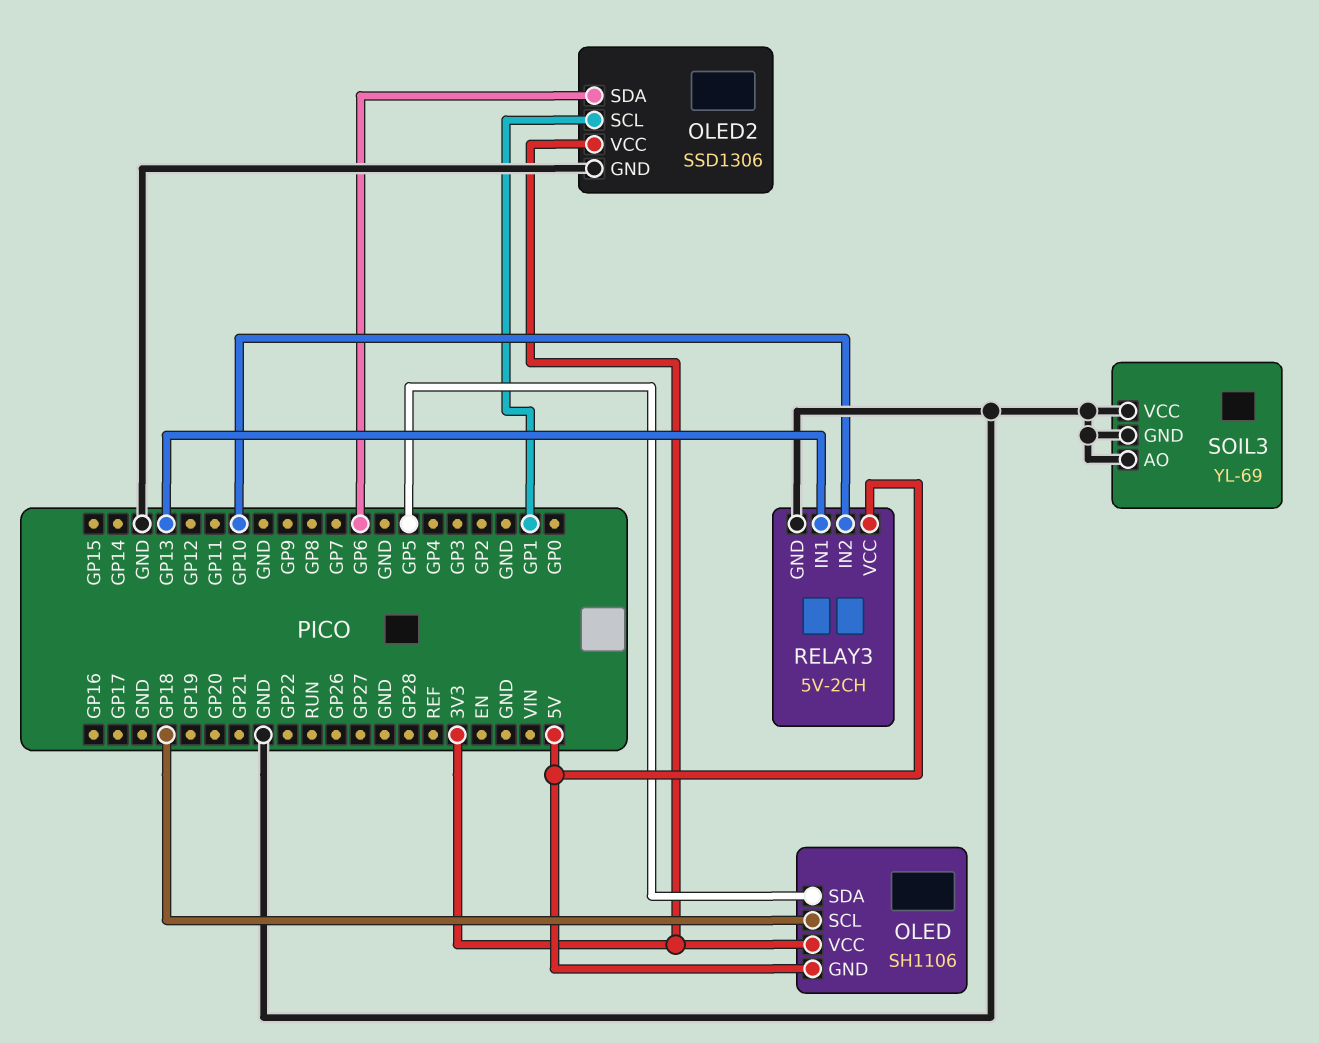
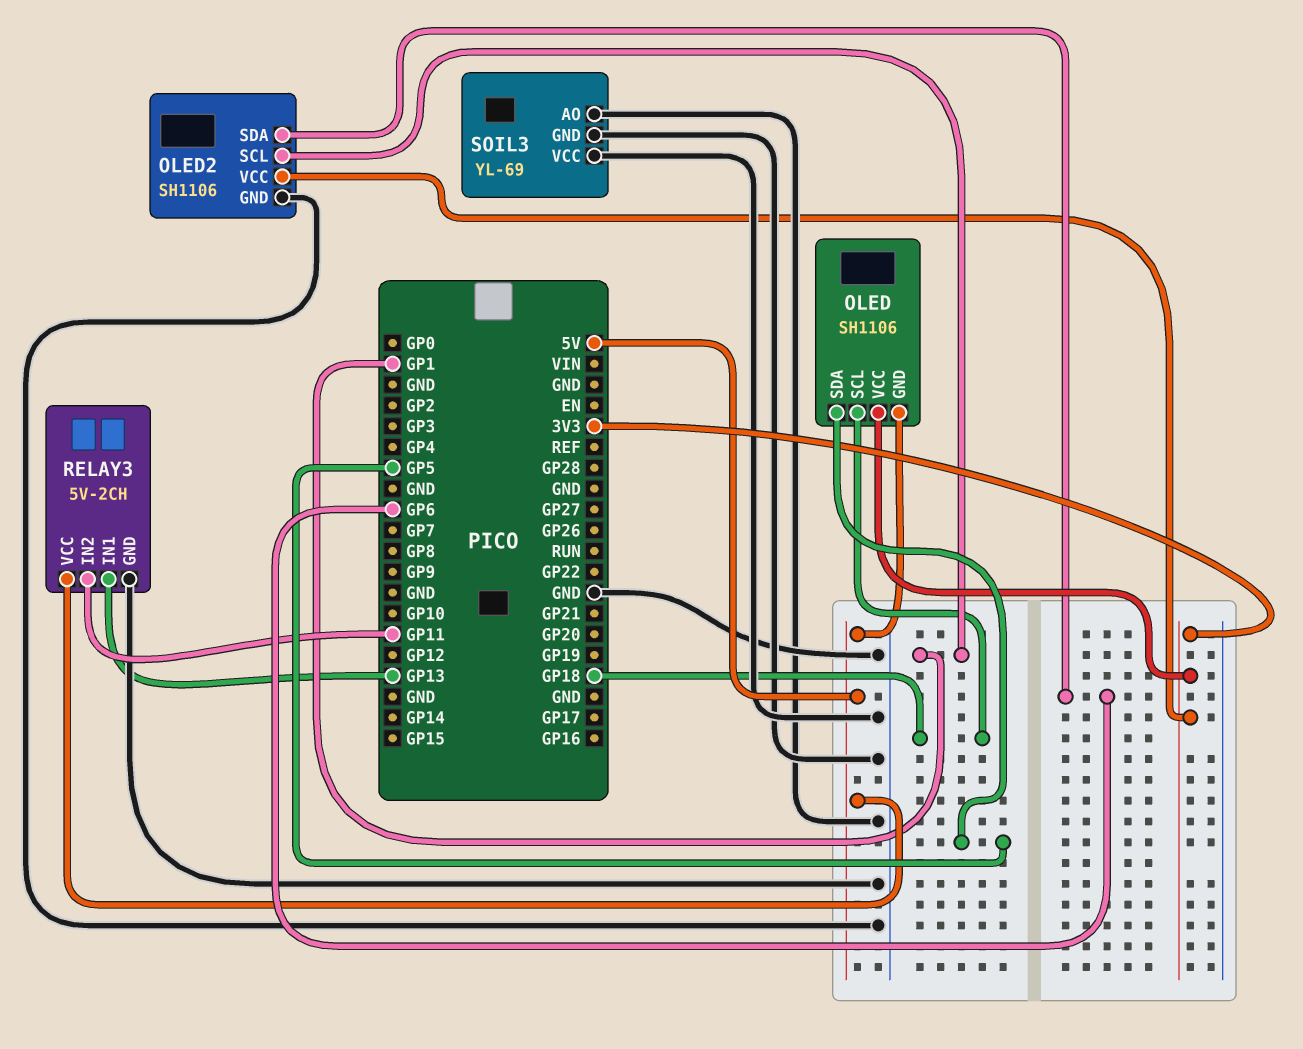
OLED2: SSD1306 -> SH1106
RELAY3 pin IN2: GP10 -> GP11

